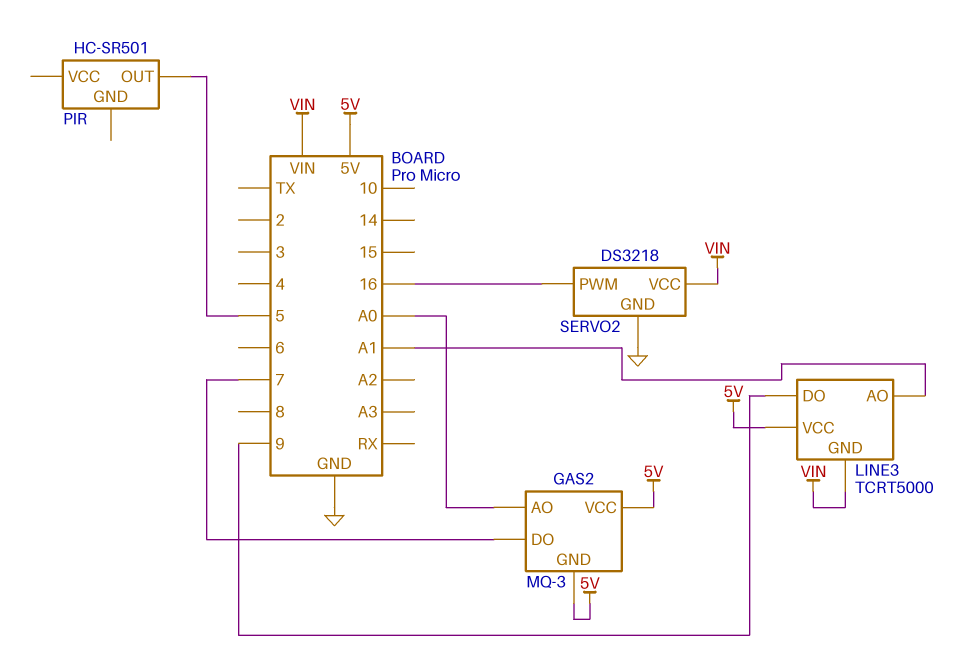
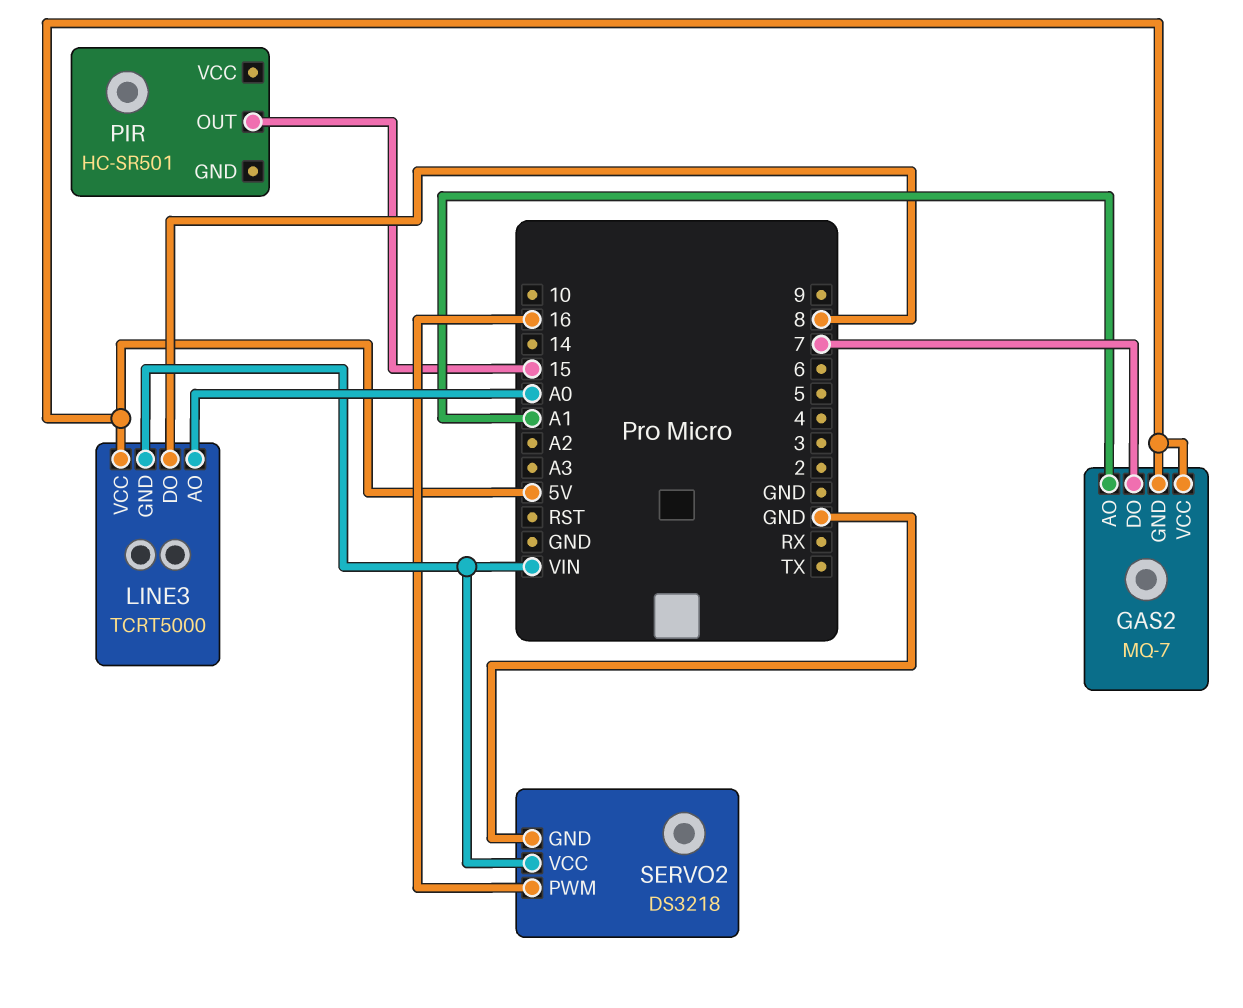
GAS2: MQ-3 -> MQ-7
GAS2 pin AO: A0 -> A1
LINE3 pin AO: A1 -> A0
LINE3 pin DO: 9 -> 8
PIR pin OUT: 5 -> 15

